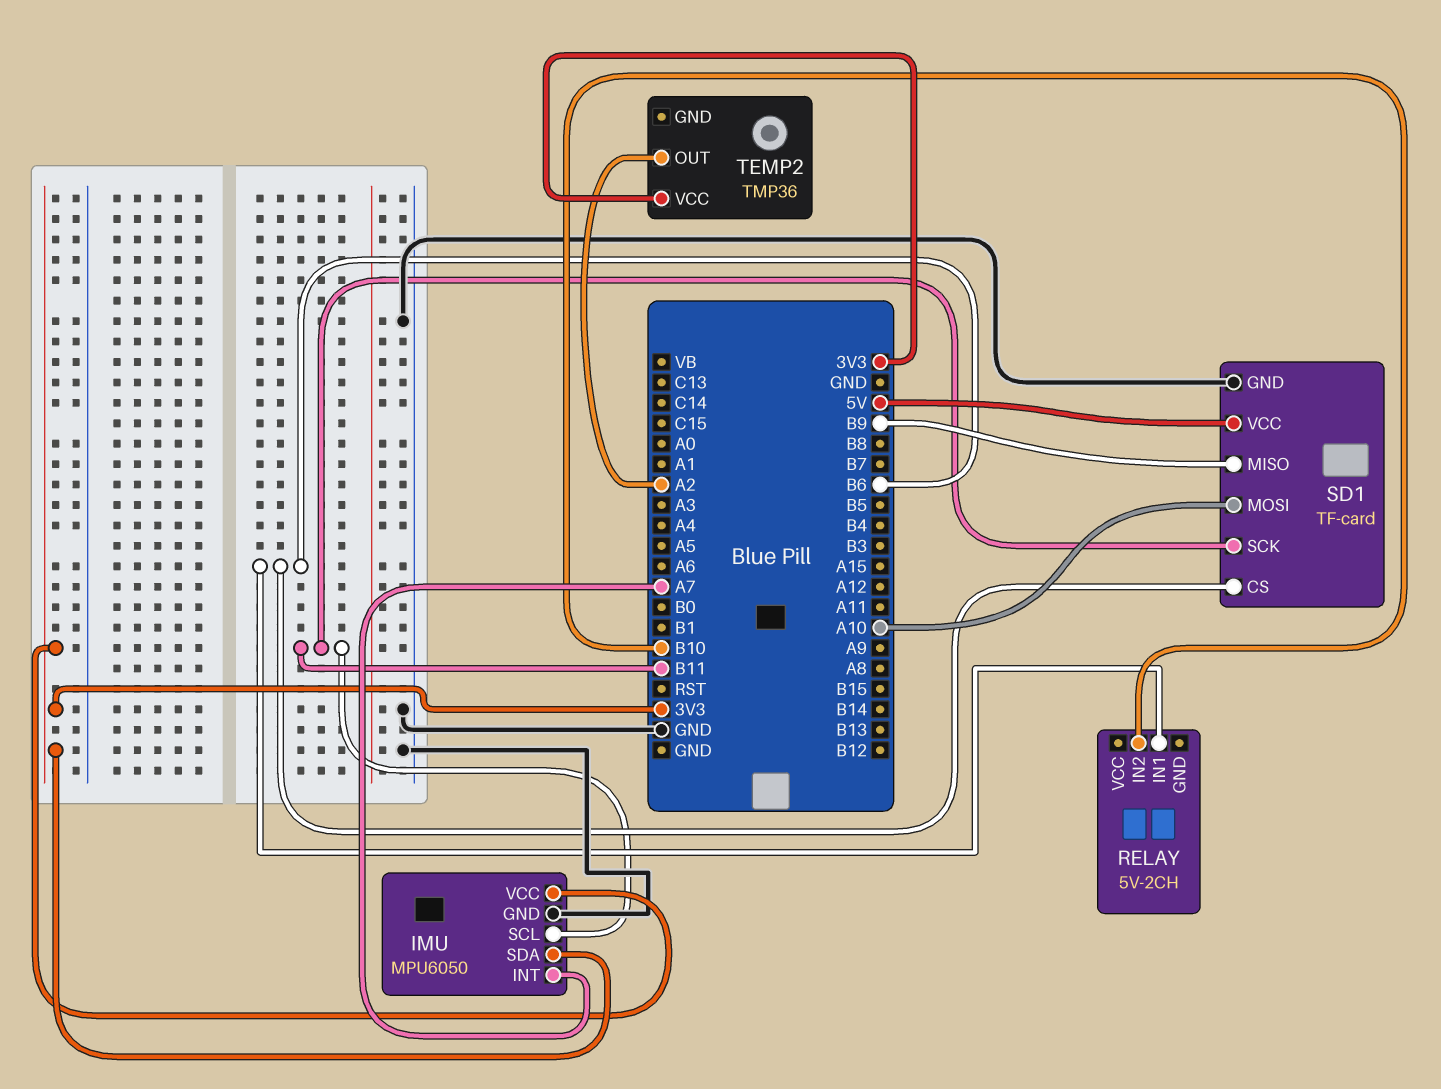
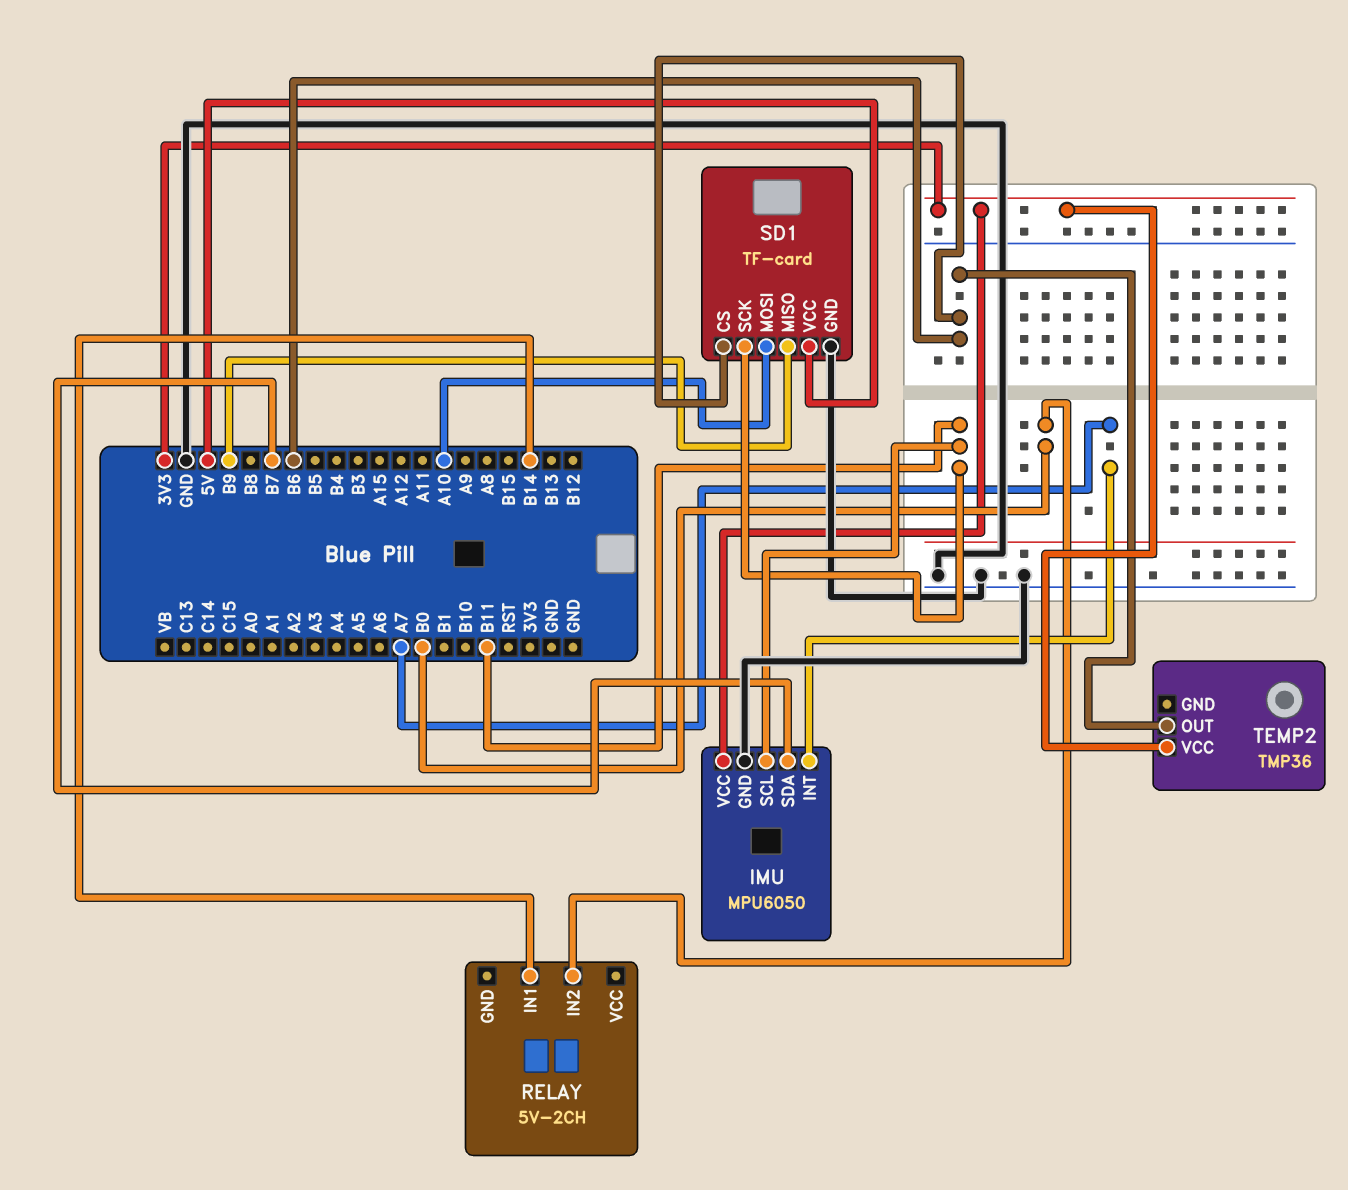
IMU pin SDA: 3V3 -> B7
RELAY pin IN1: B6 -> B14
RELAY pin IN2: B10 -> B0
TEMP2 pin OUT: A2 -> B6

